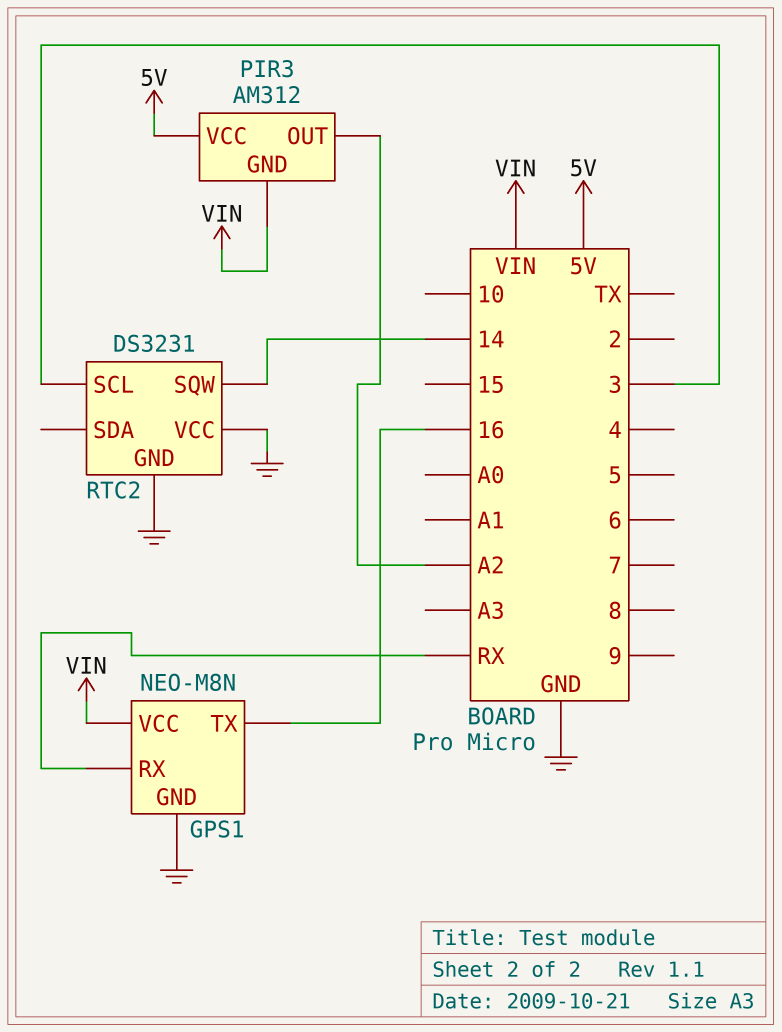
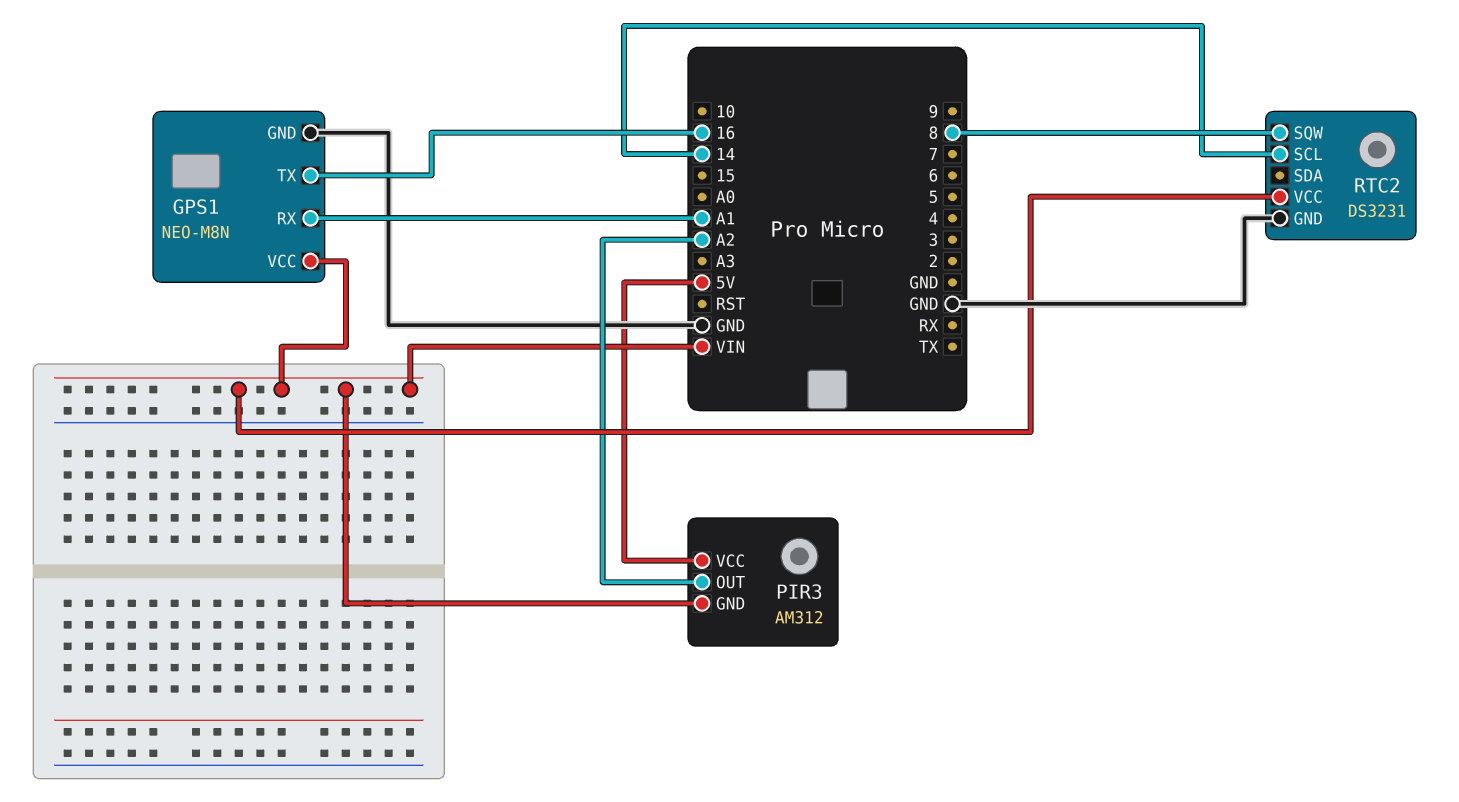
GPS1 pin RX: RX -> A1
RTC2 pin SCL: 3 -> 14
RTC2 pin SQW: 14 -> 8
RTC2 pin VCC: GND -> VIN

